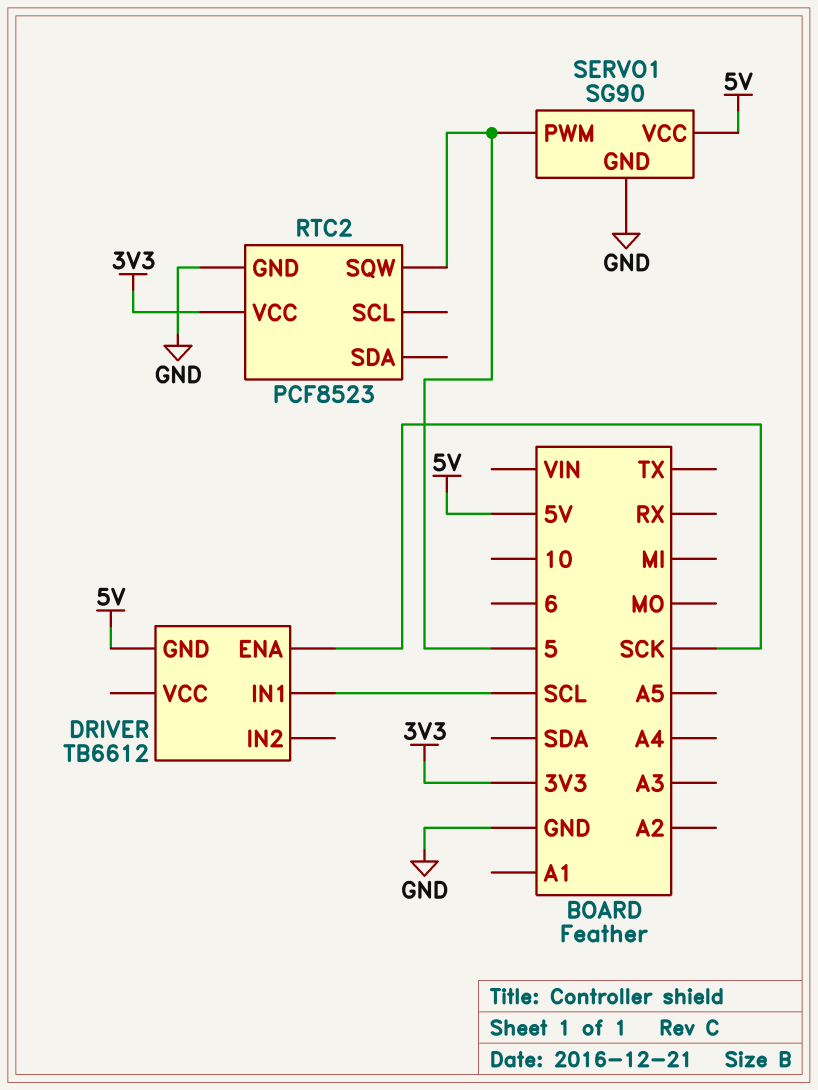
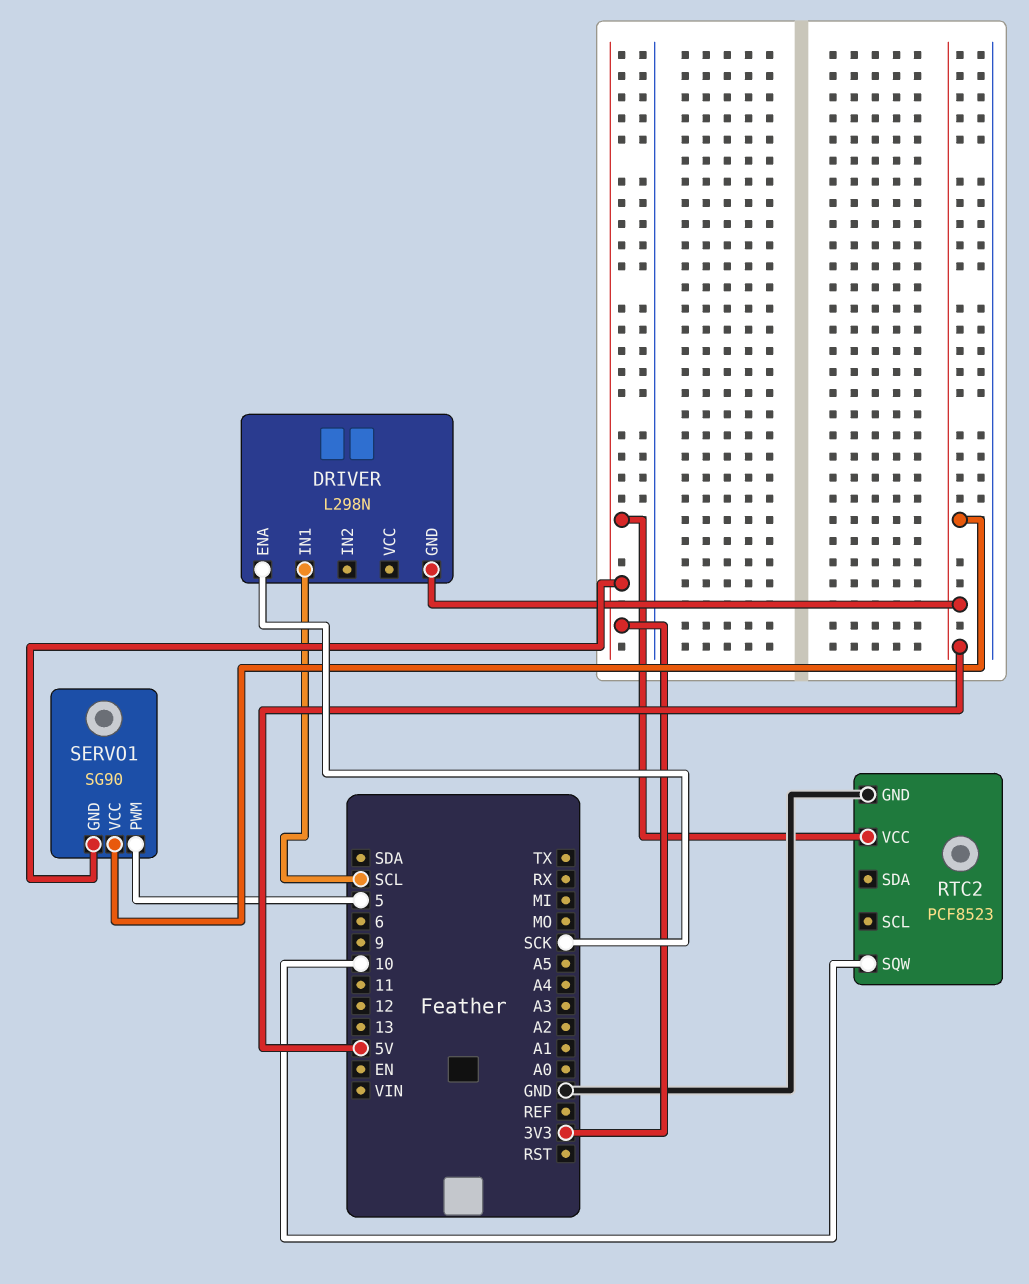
DRIVER: TB6612 -> L298N
RTC2 pin SQW: 5 -> 10
SERVO1 pin GND: GND -> 3V3

